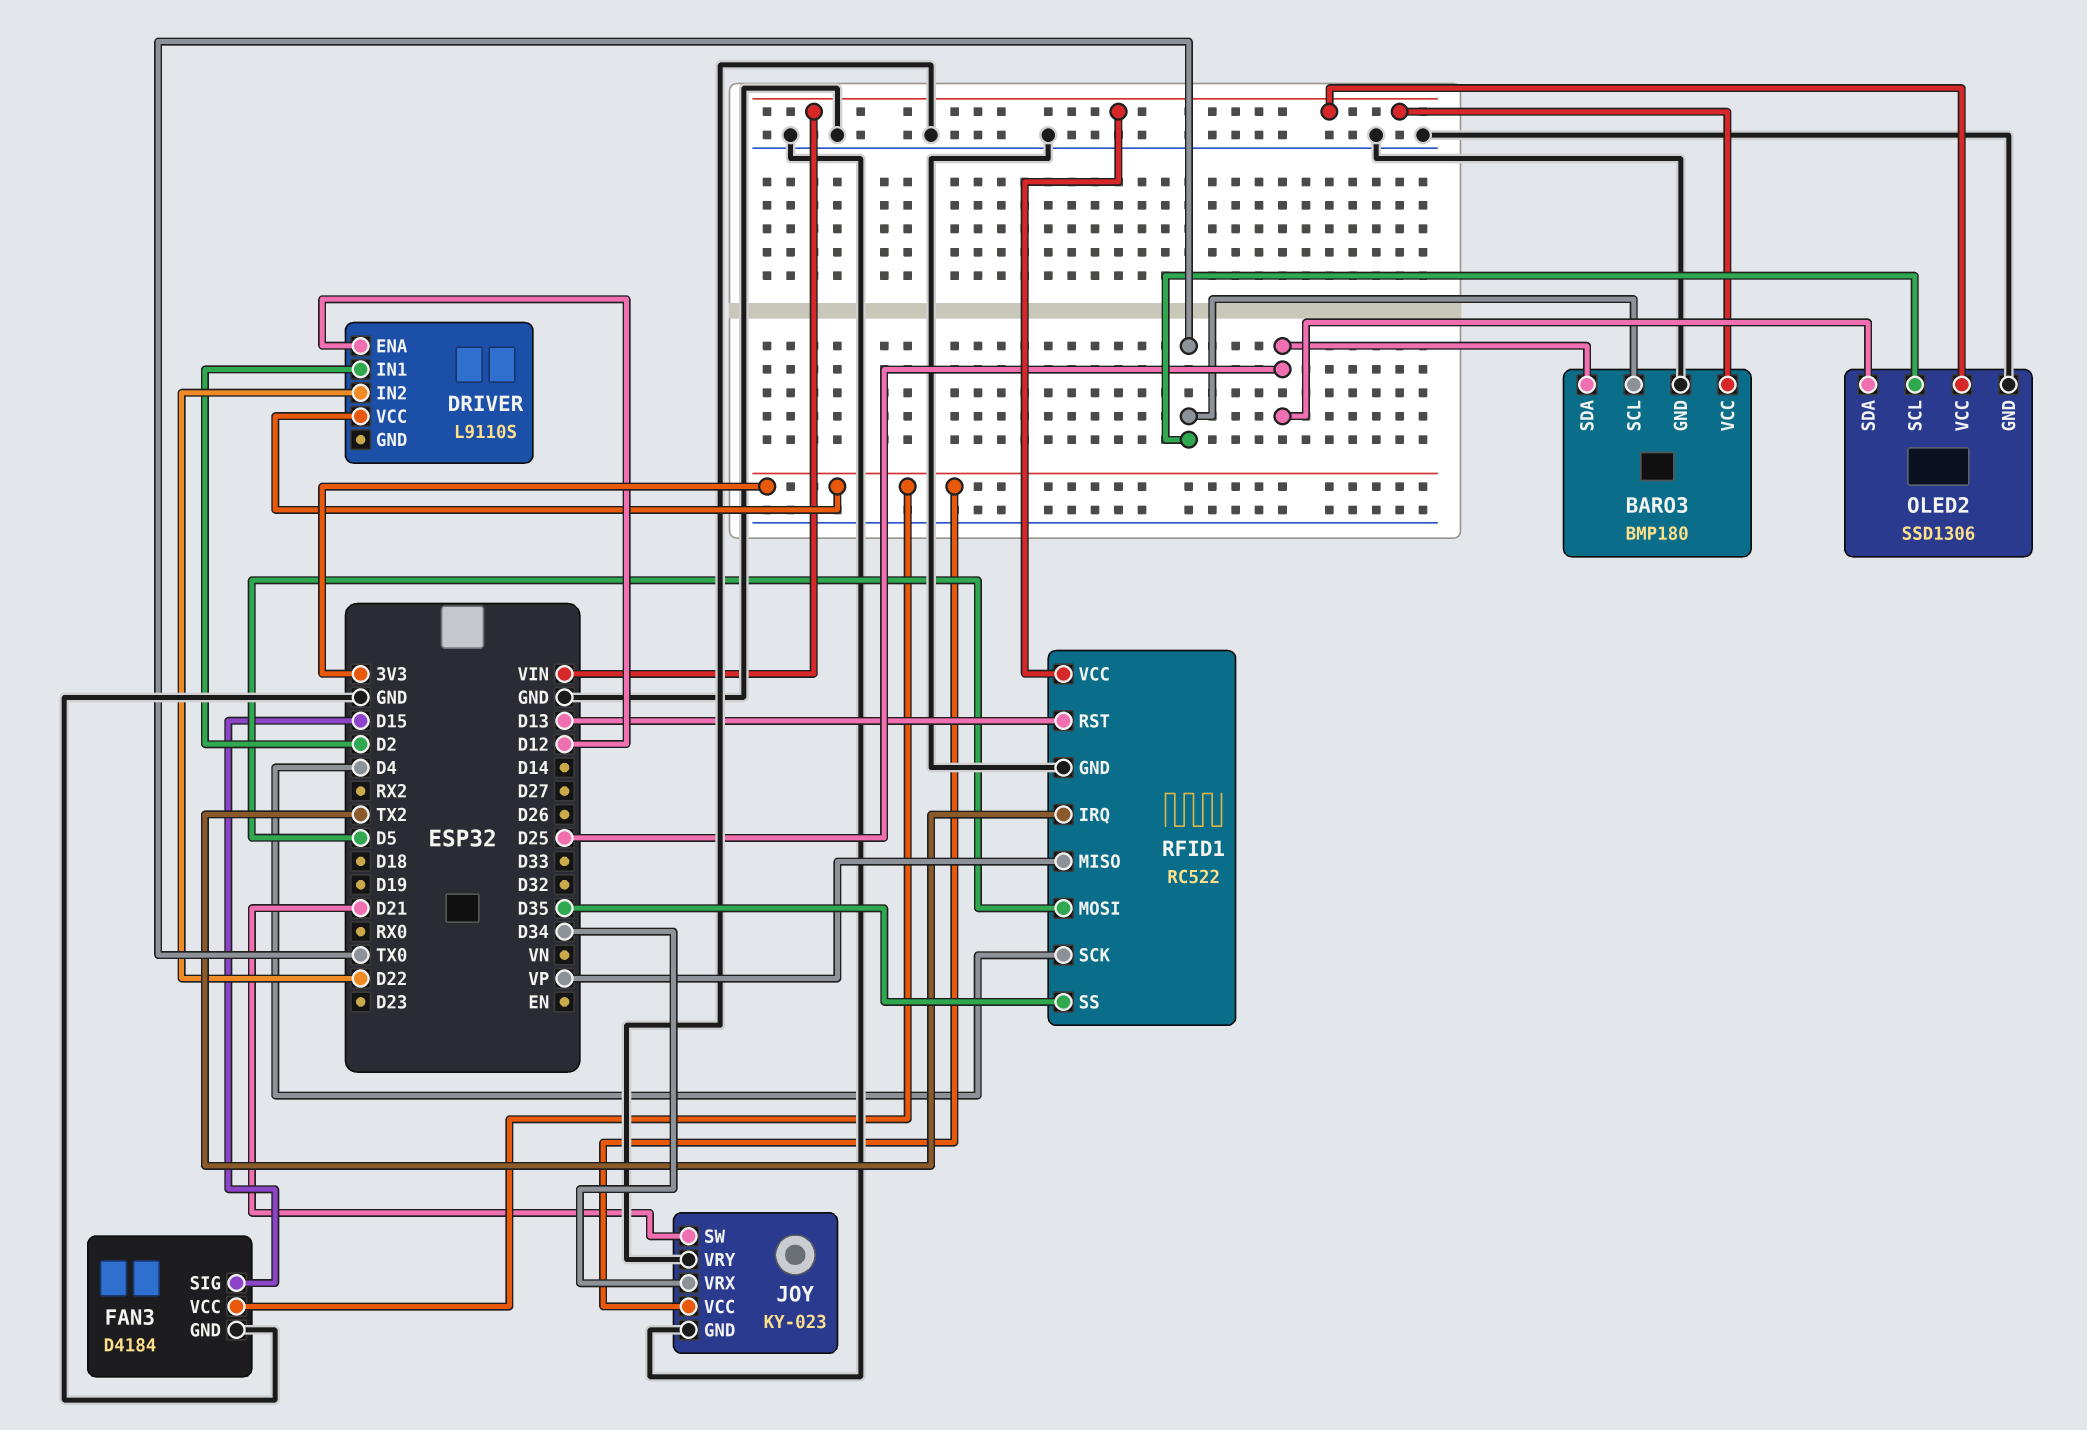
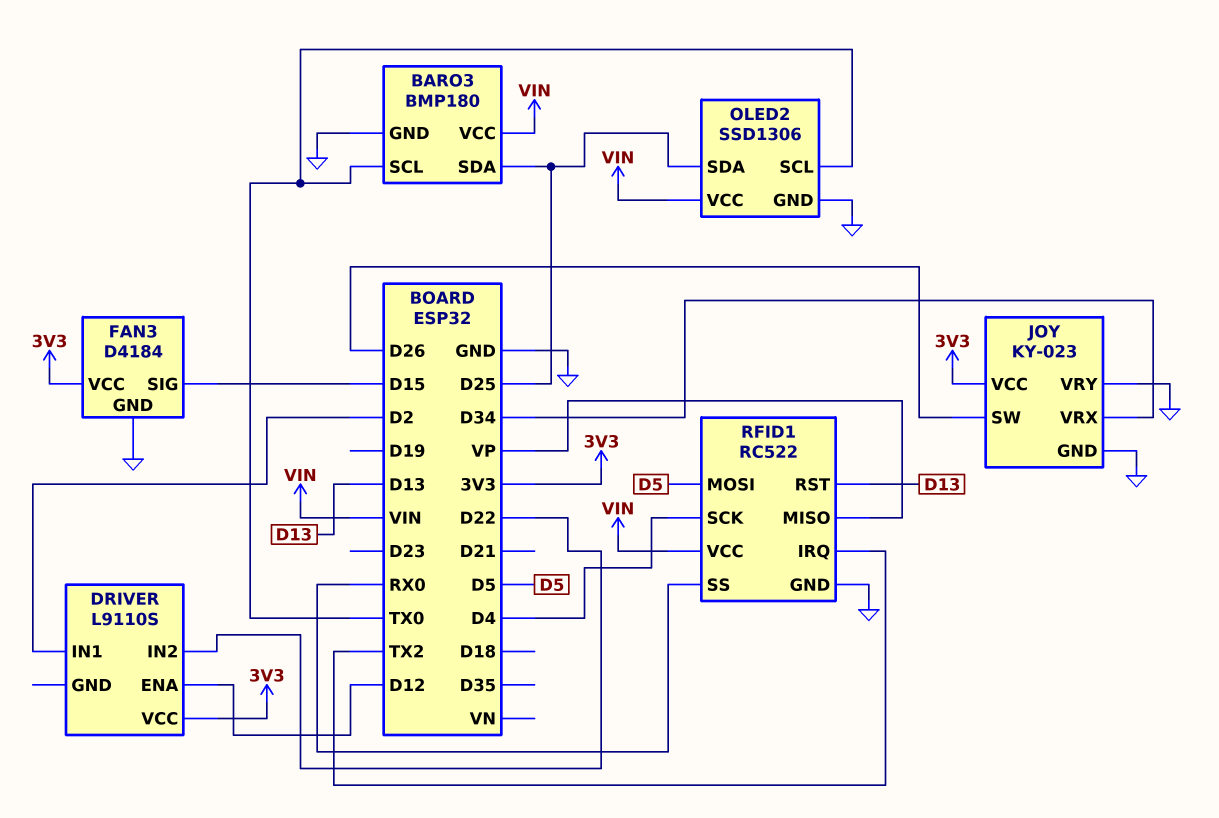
JOY pin SW: D21 -> D26
RFID1 pin SS: D35 -> RX0

